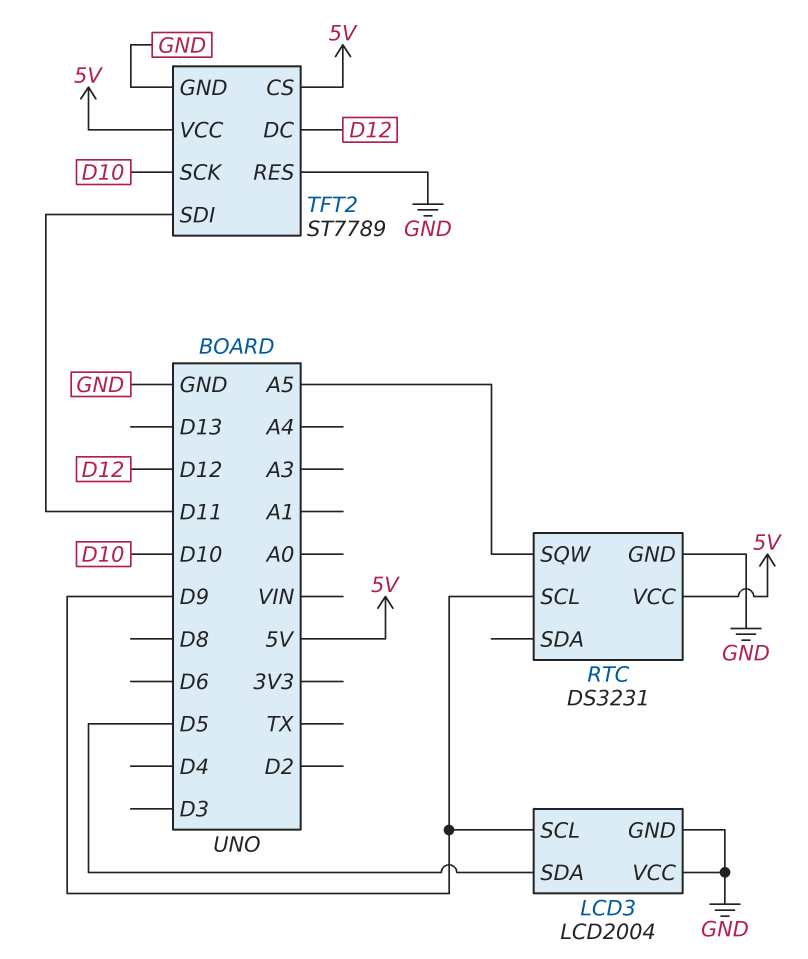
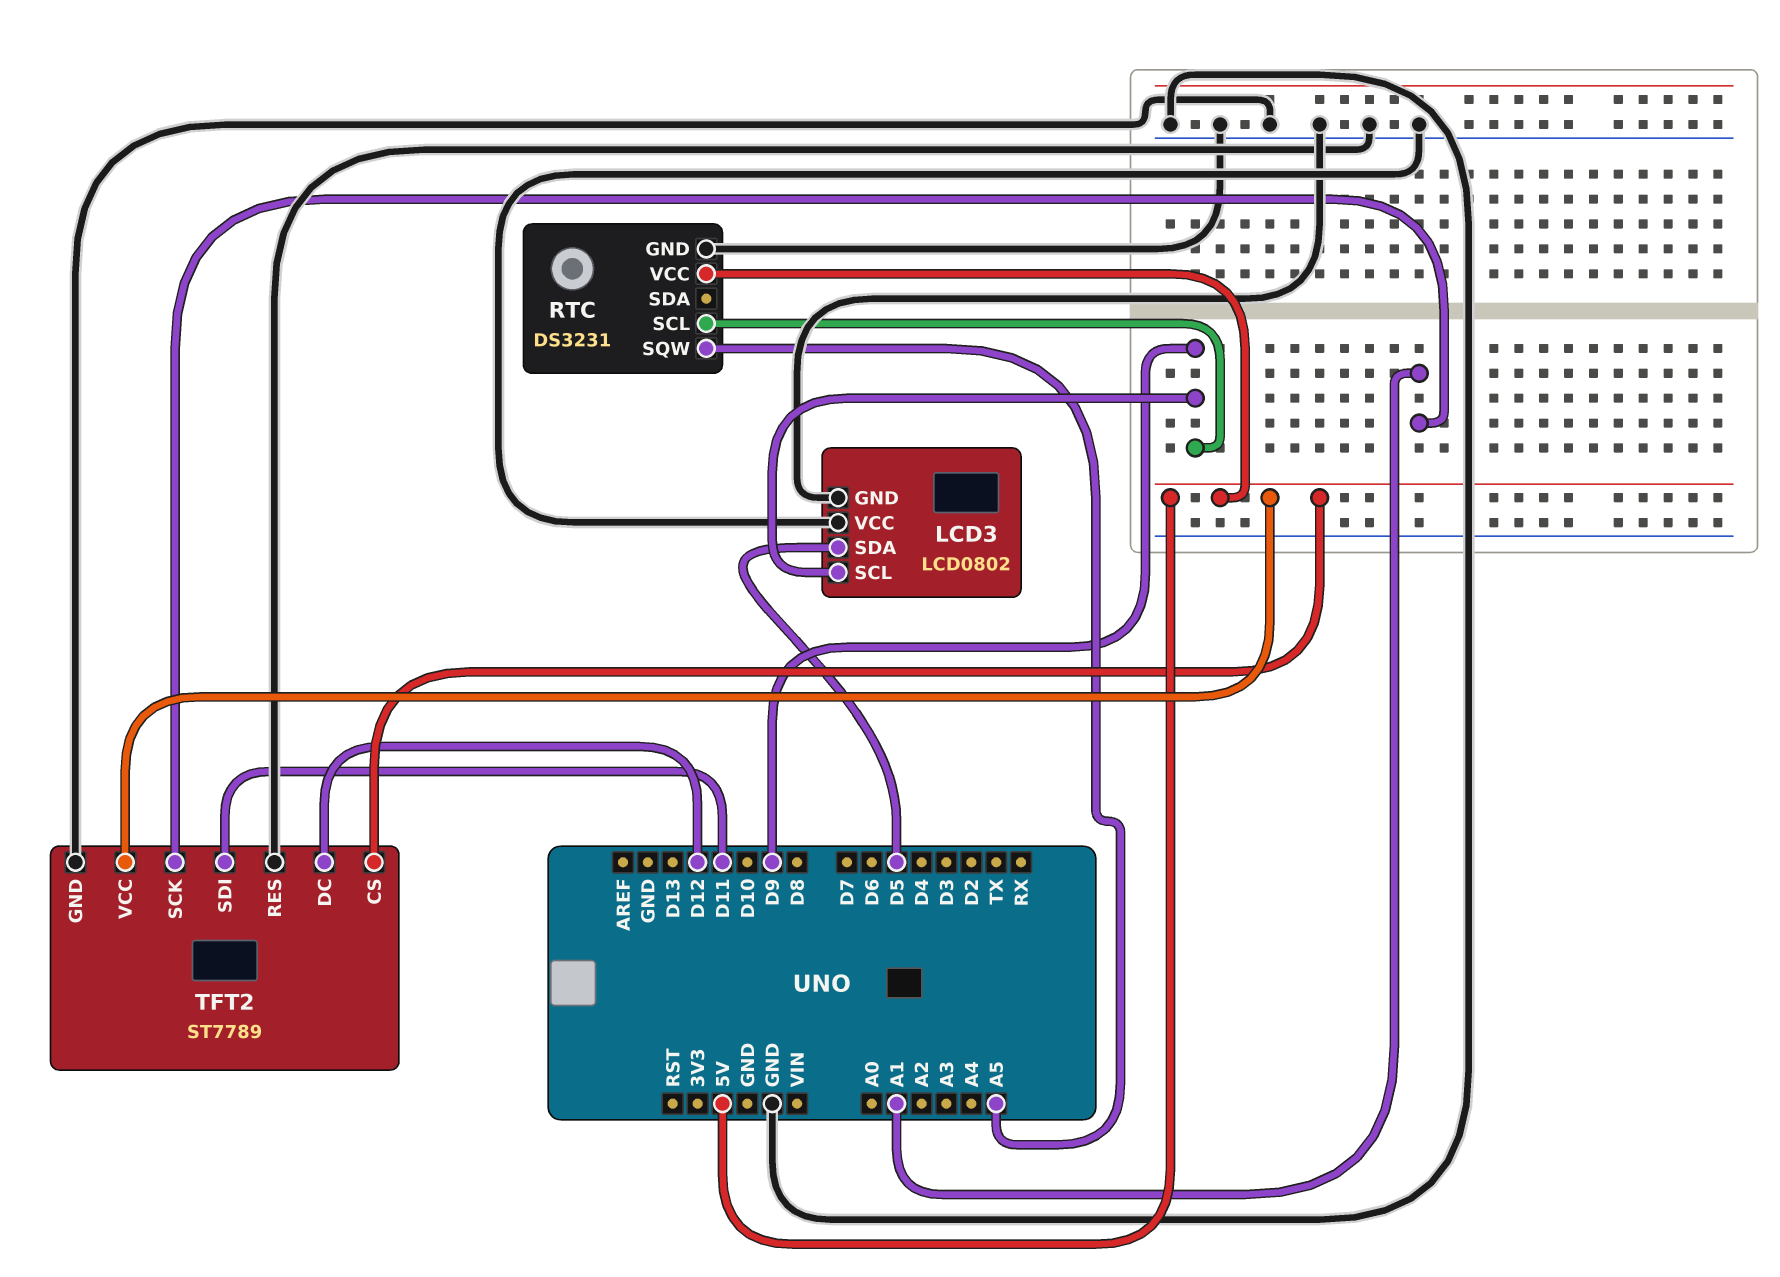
LCD3: LCD2004 -> LCD0802
TFT2 pin SCK: D10 -> A1

